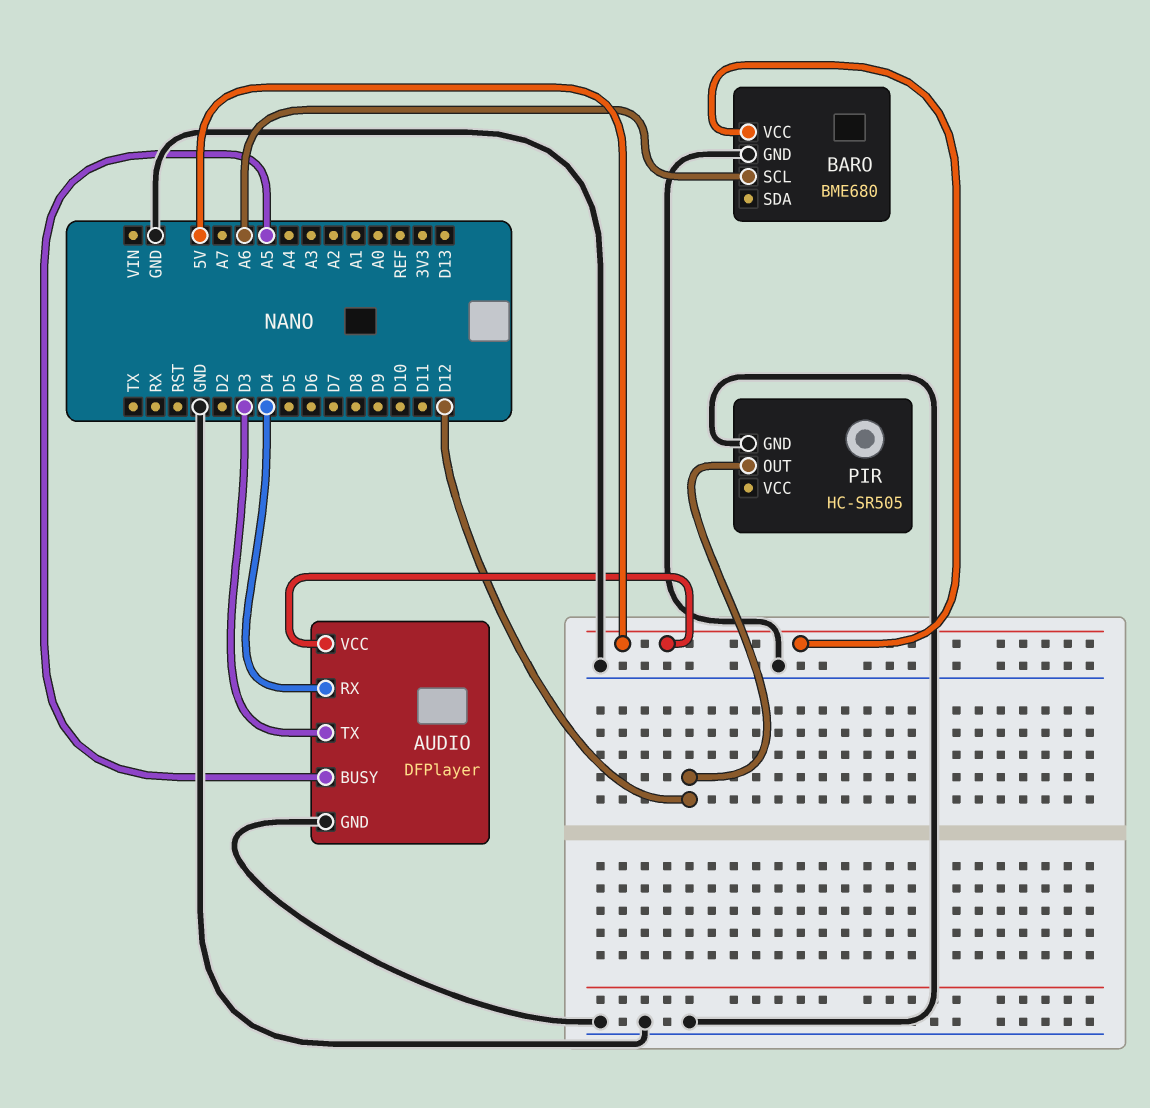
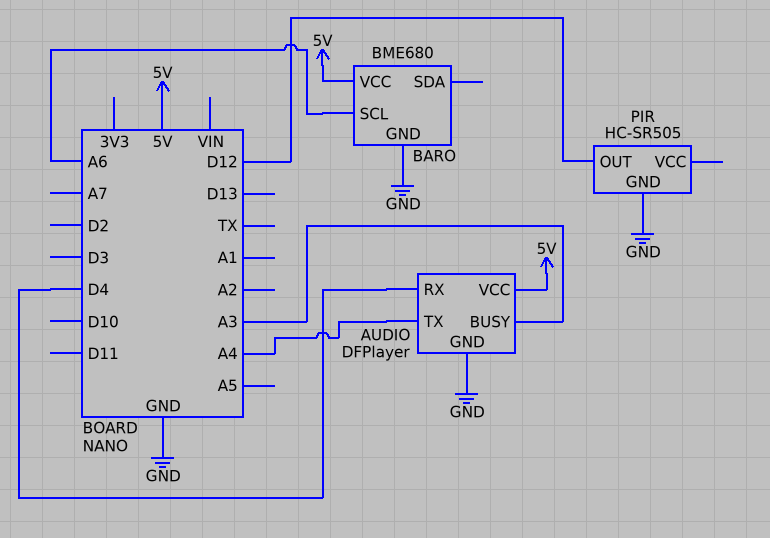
AUDIO pin BUSY: A5 -> A3
AUDIO pin TX: D3 -> A4

